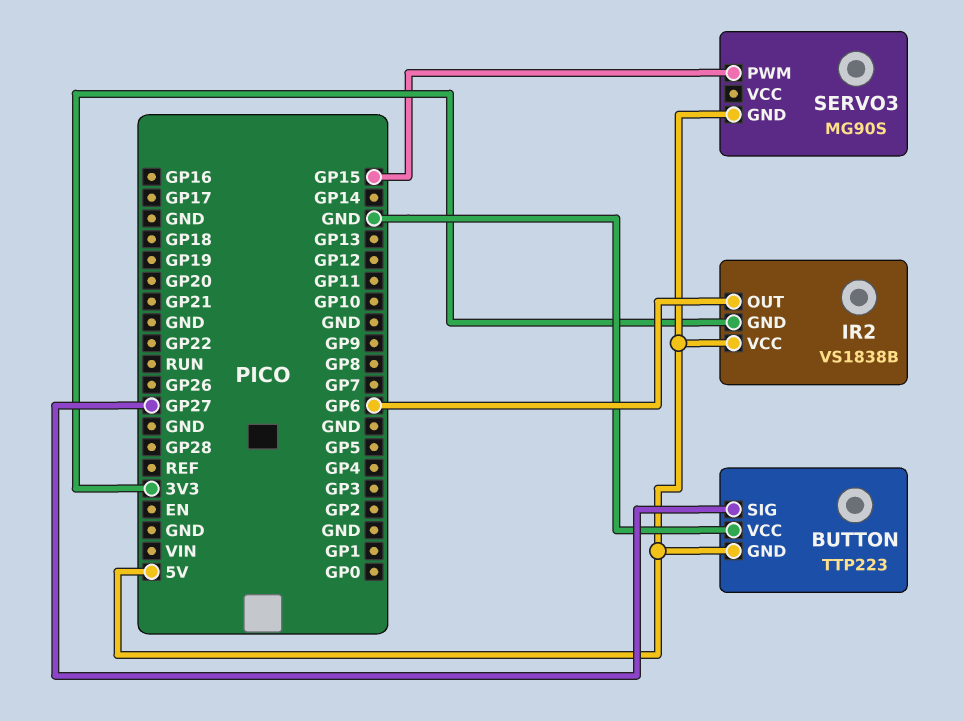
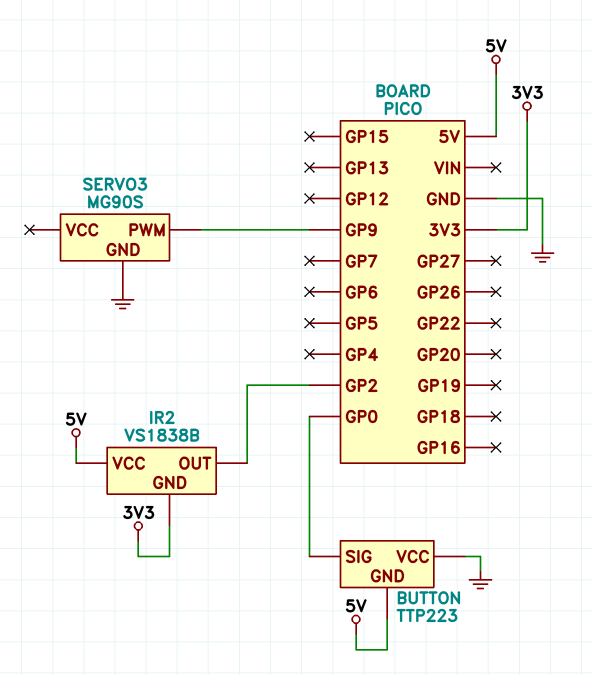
BUTTON pin SIG: GP27 -> GP0
IR2 pin OUT: GP6 -> GP2
SERVO3 pin GND: 5V -> GND
SERVO3 pin PWM: GP15 -> GP9

